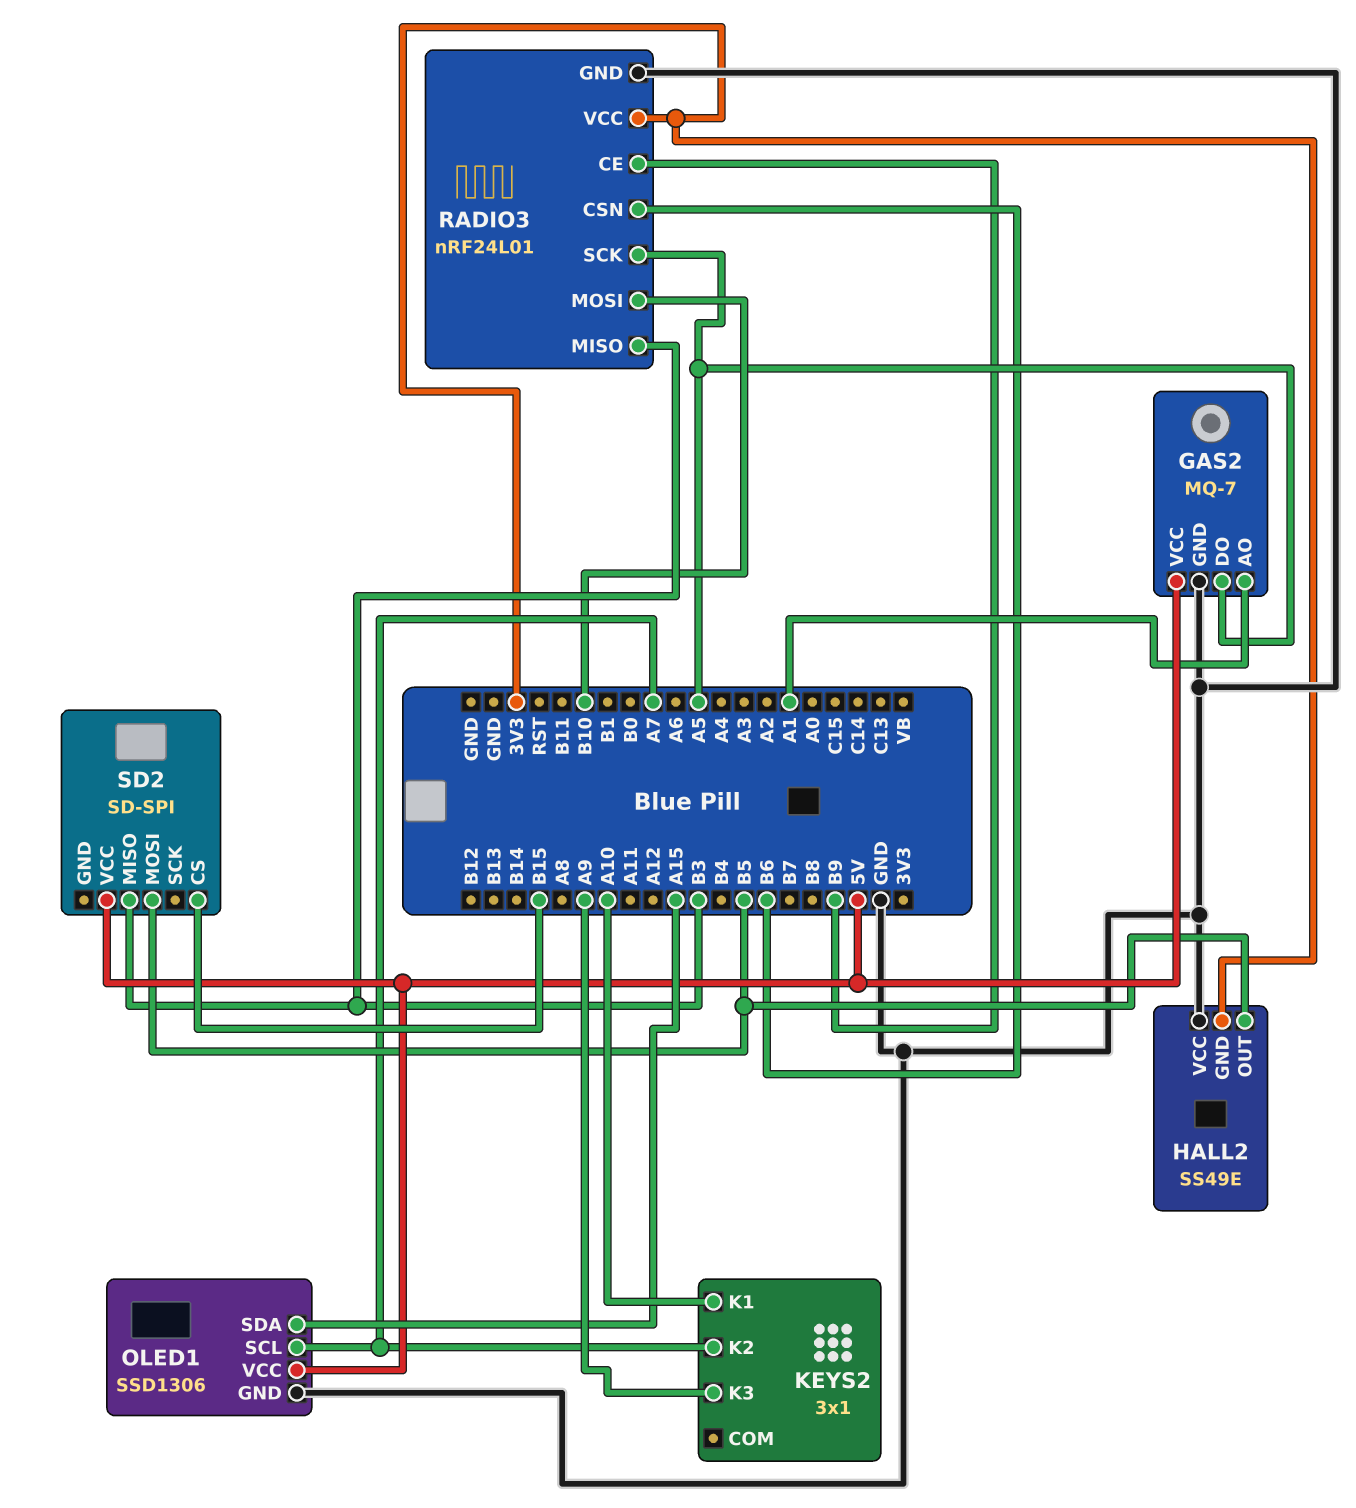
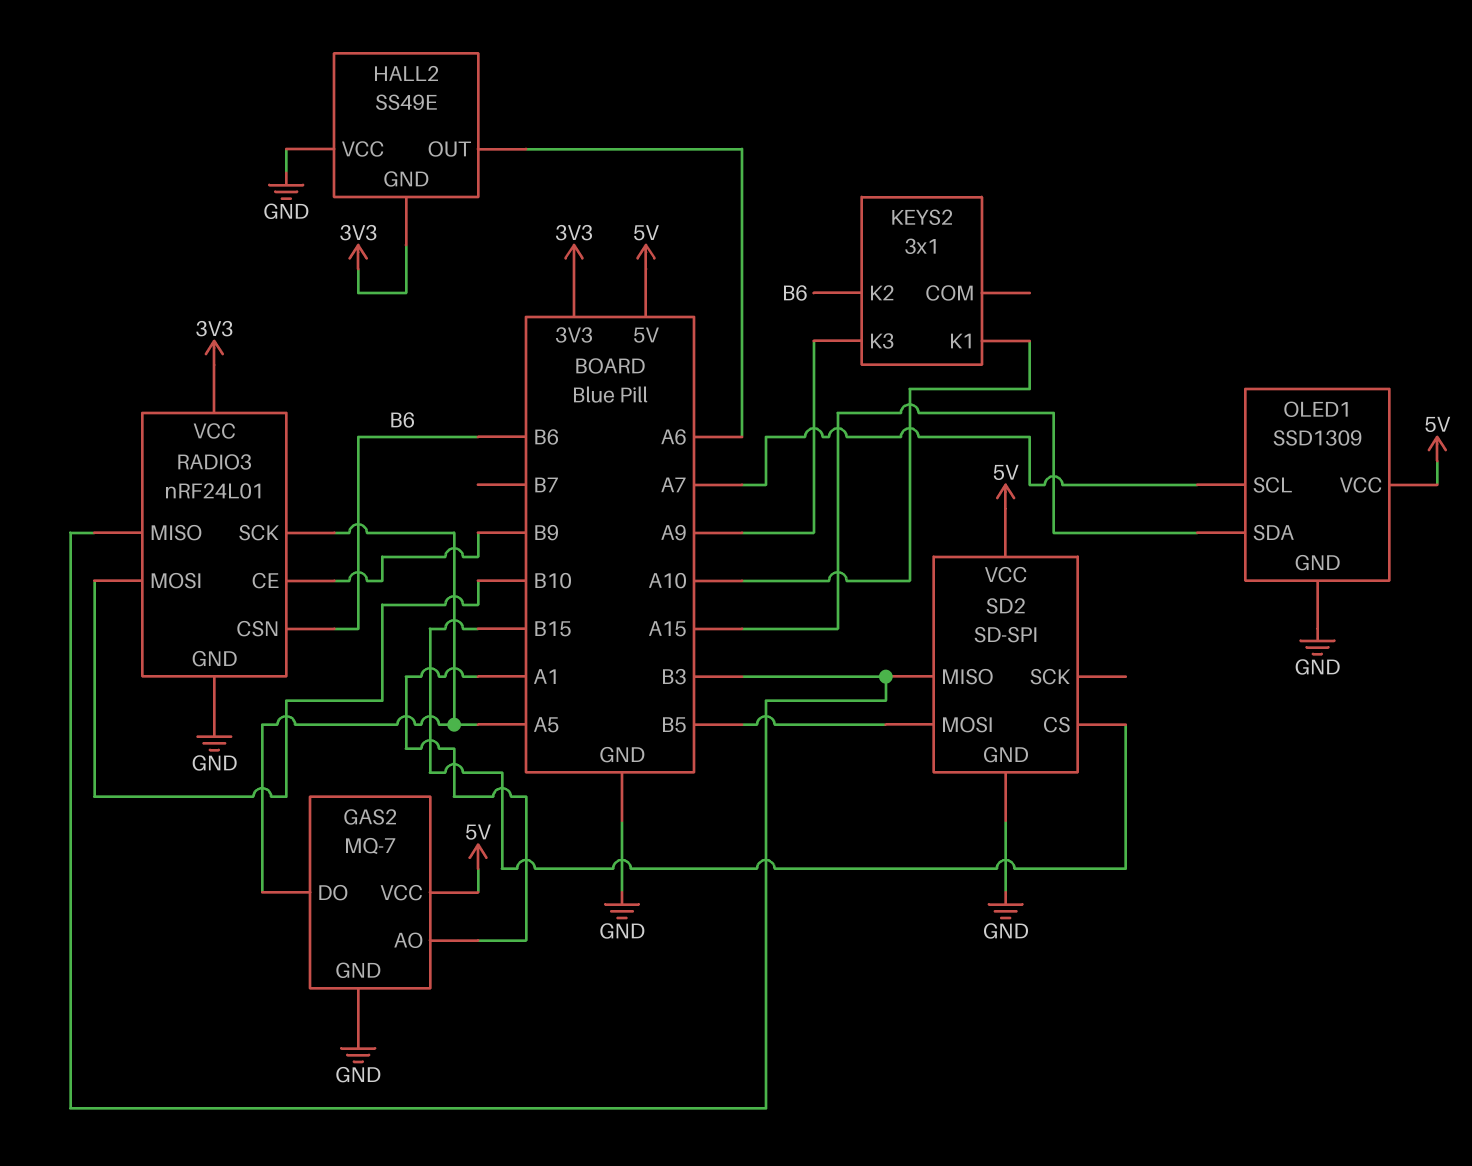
HALL2 pin OUT: B5 -> A6
KEYS2 pin K2: A7 -> B6
OLED1: SSD1306 -> SSD1309
SD2 pin GND: none -> GND

